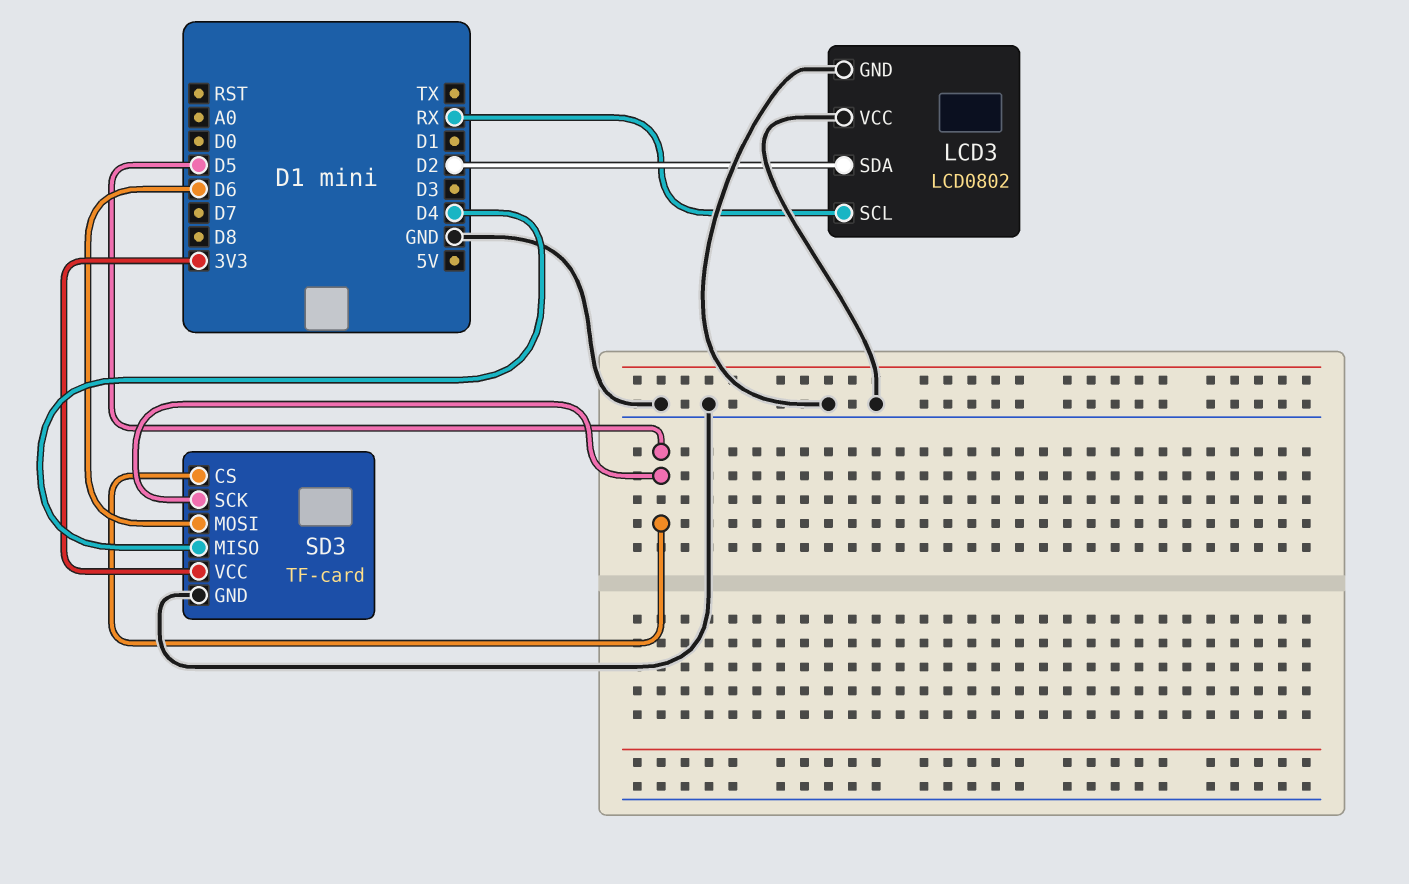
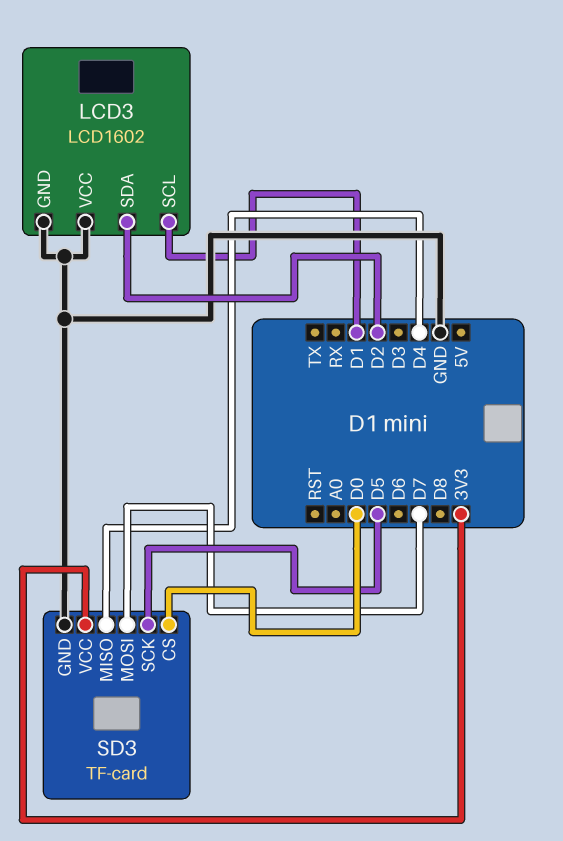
LCD3: LCD0802 -> LCD1602
LCD3 pin SCL: RX -> D1
SD3 pin CS: D5 -> D0
SD3 pin MOSI: D6 -> D7

